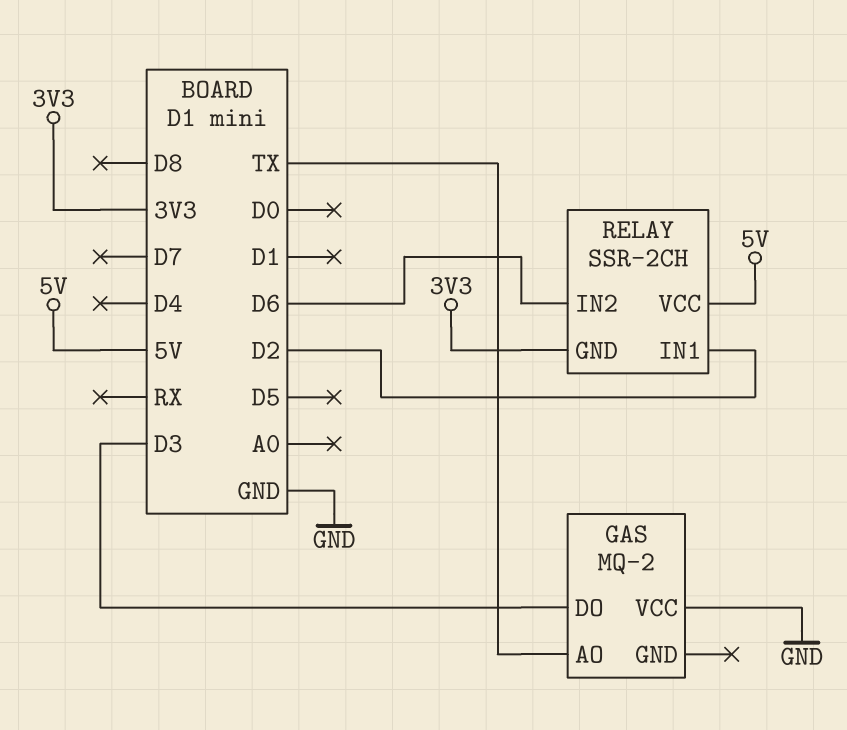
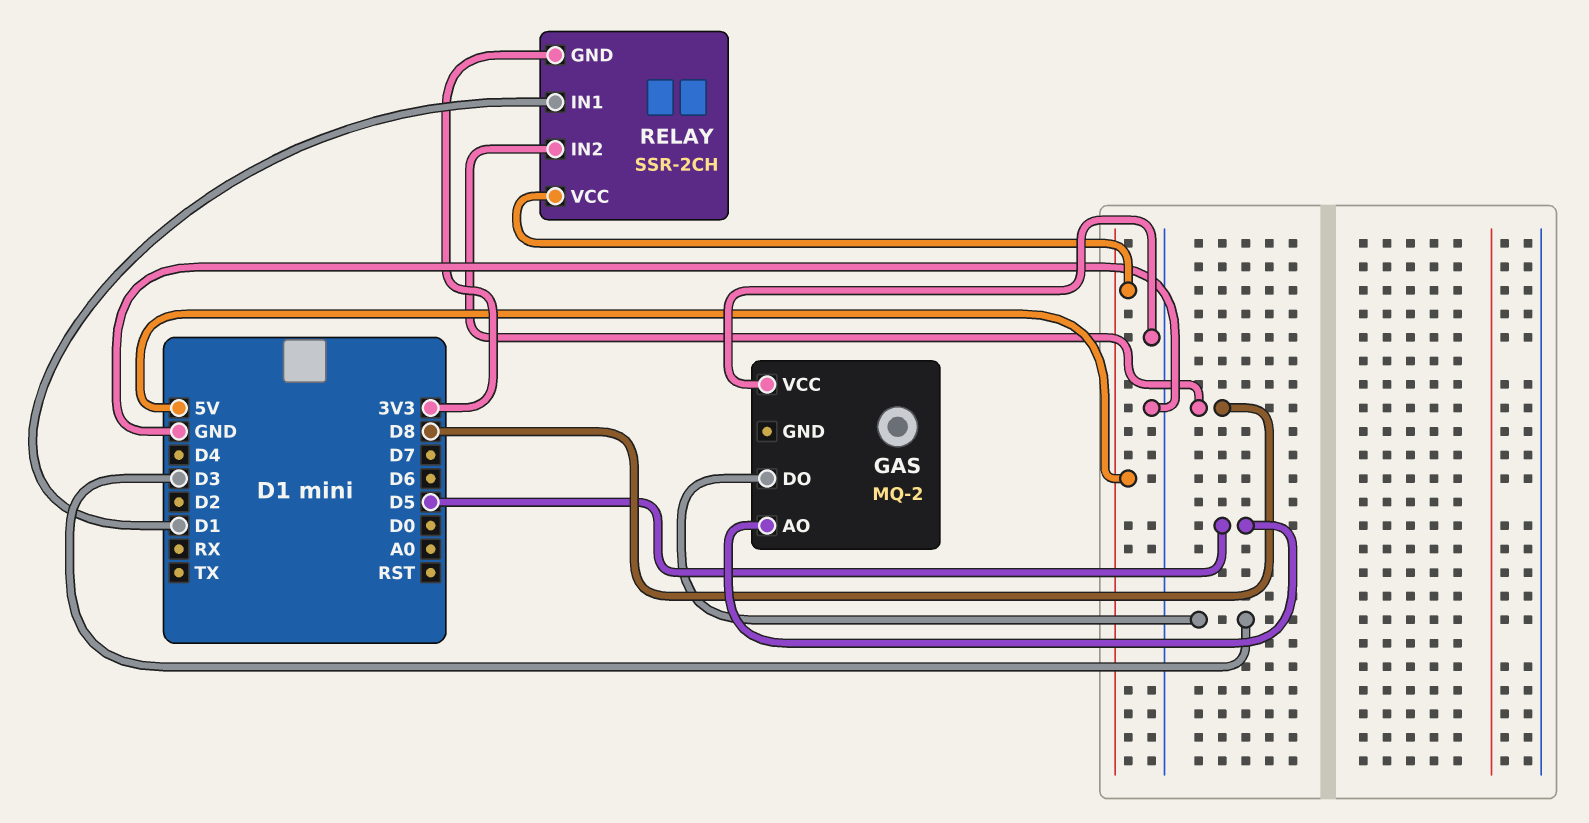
GAS pin AO: TX -> D5
RELAY pin IN1: D2 -> D1
RELAY pin IN2: D6 -> D8

